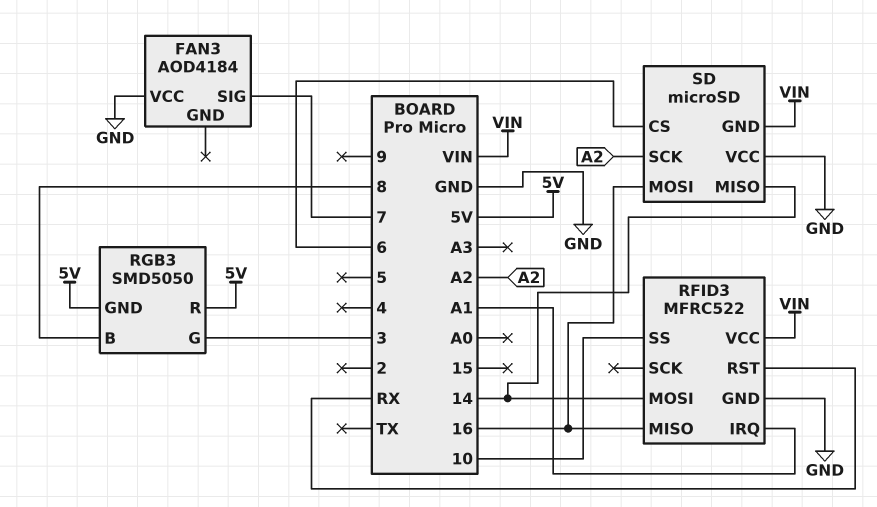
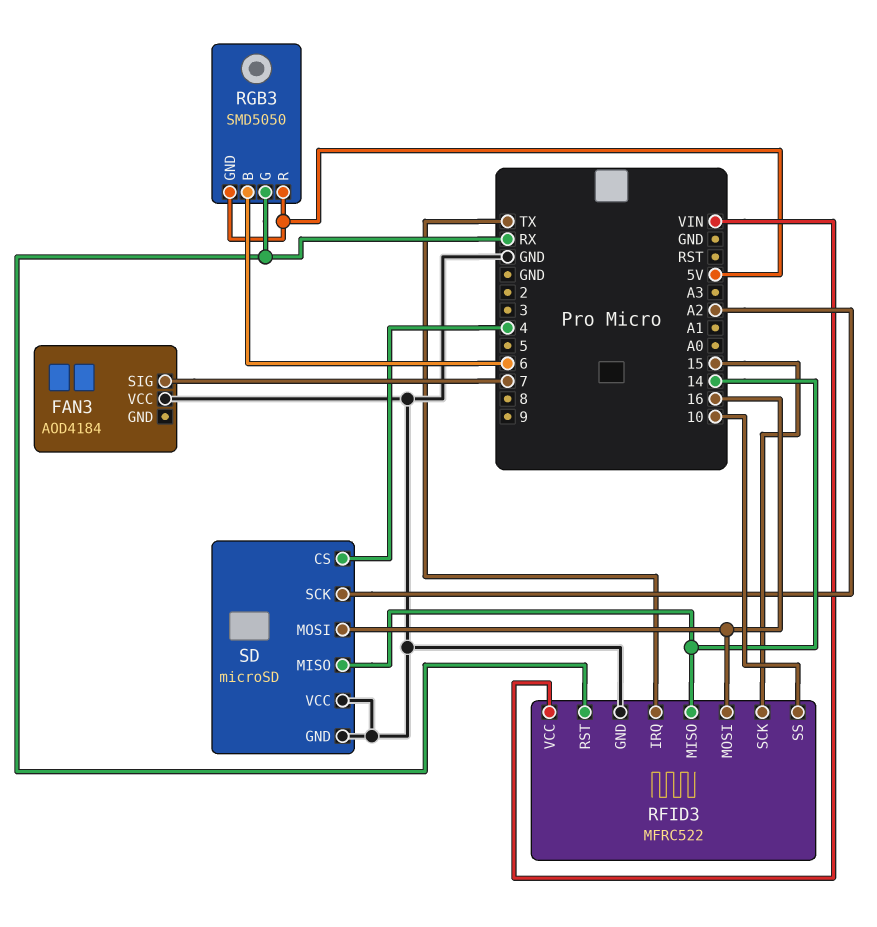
RFID3 pin IRQ: A1 -> TX
RFID3 pin MISO: 16 -> 14
RFID3 pin MOSI: 14 -> 16
RFID3 pin SCK: none -> 15
RGB3 pin B: 8 -> 6
RGB3 pin G: 3 -> RX
SD pin CS: 6 -> 4
SD pin GND: VIN -> GND

